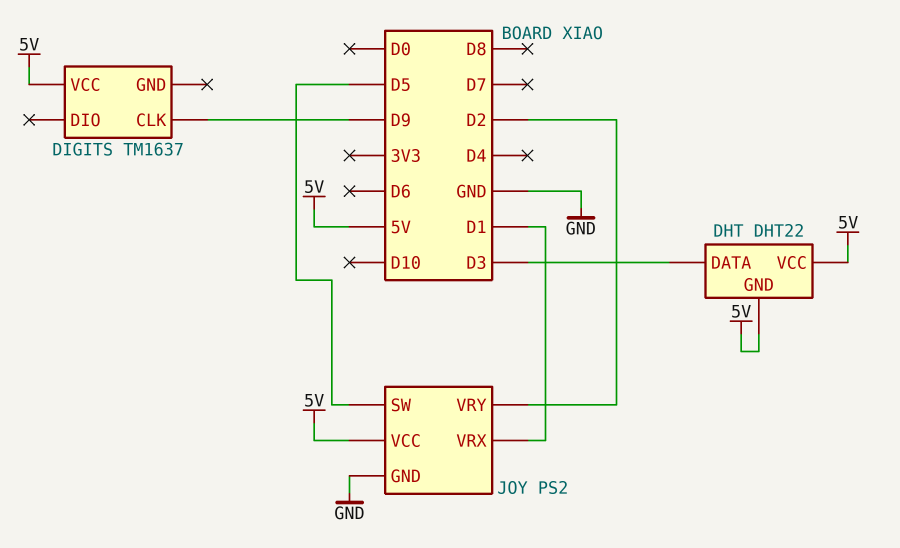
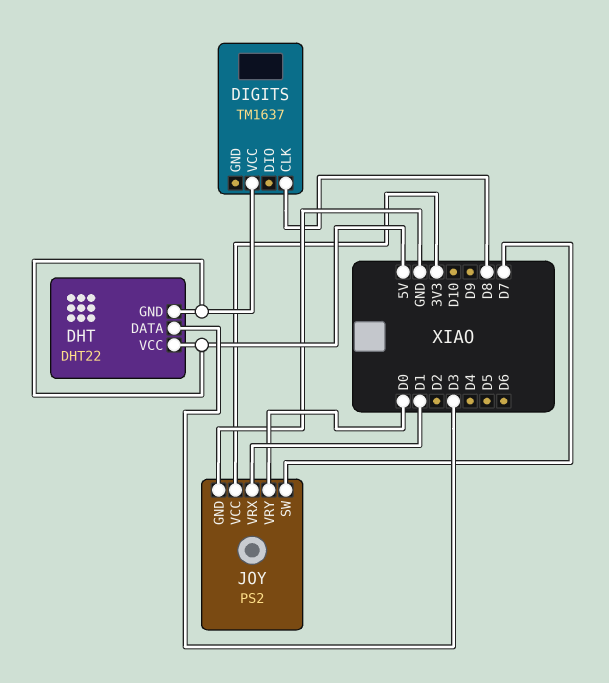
DIGITS pin CLK: D9 -> D8
JOY pin SW: D5 -> D7
JOY pin VCC: 5V -> 3V3
JOY pin VRY: D2 -> D0

